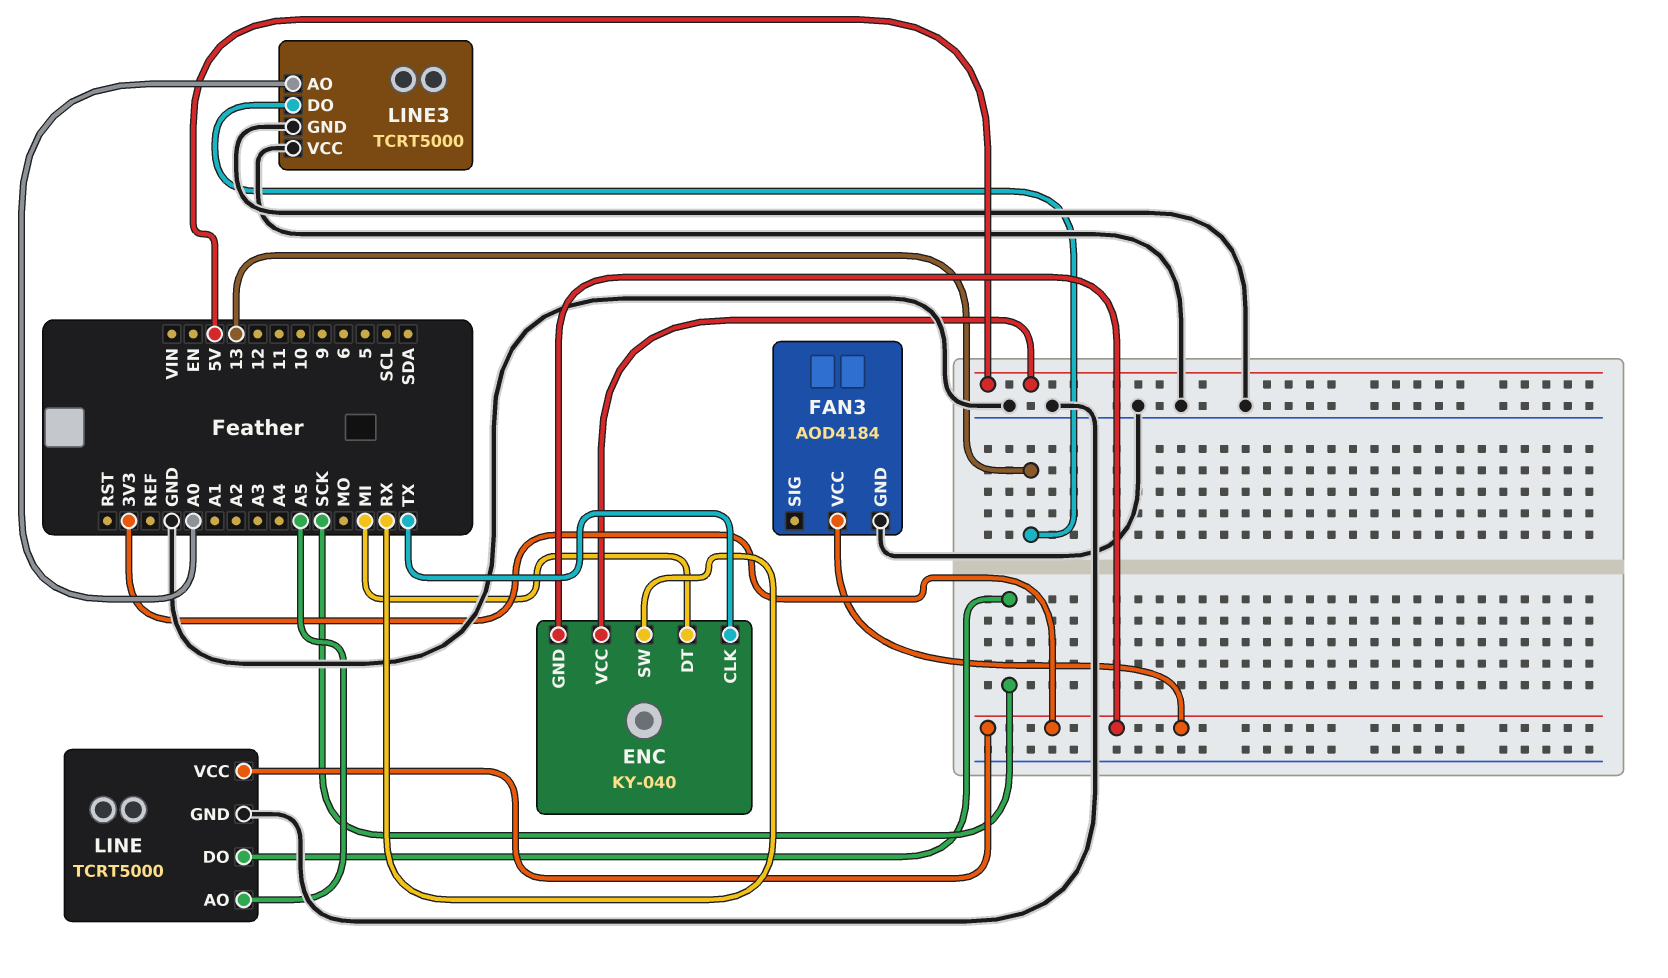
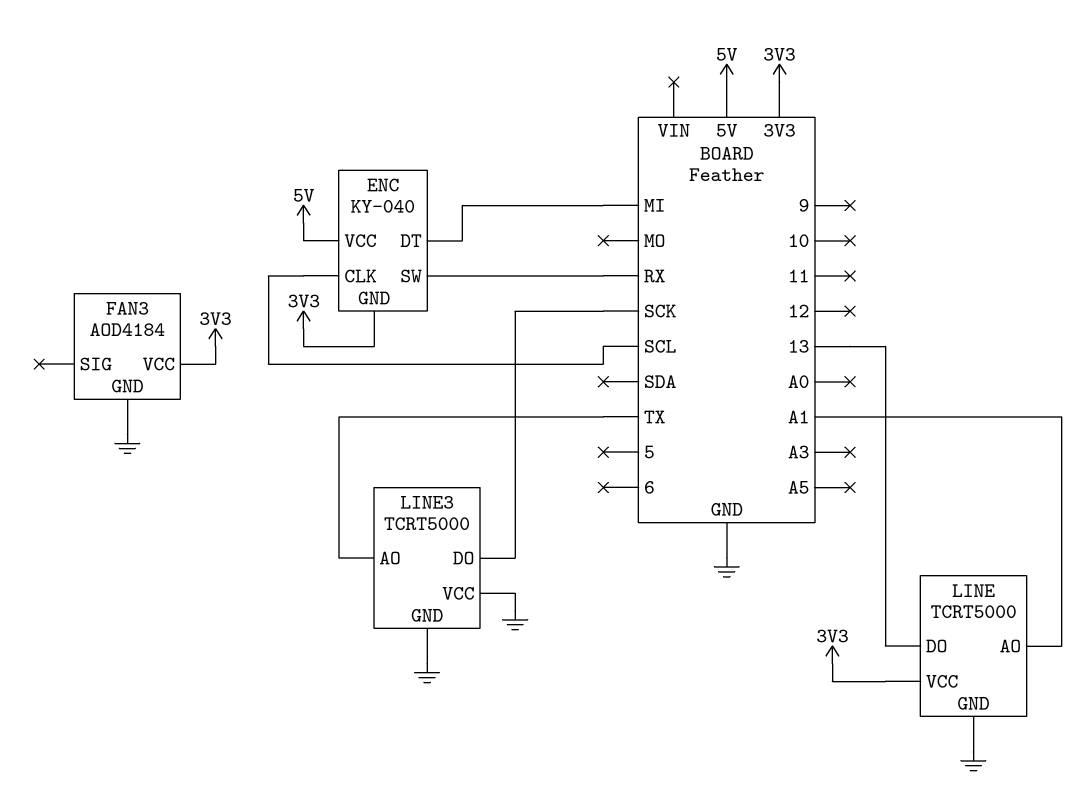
ENC pin CLK: TX -> SCL
LINE pin AO: A5 -> A1
LINE pin DO: SCK -> 13
LINE3 pin AO: A0 -> TX
LINE3 pin DO: 13 -> SCK

